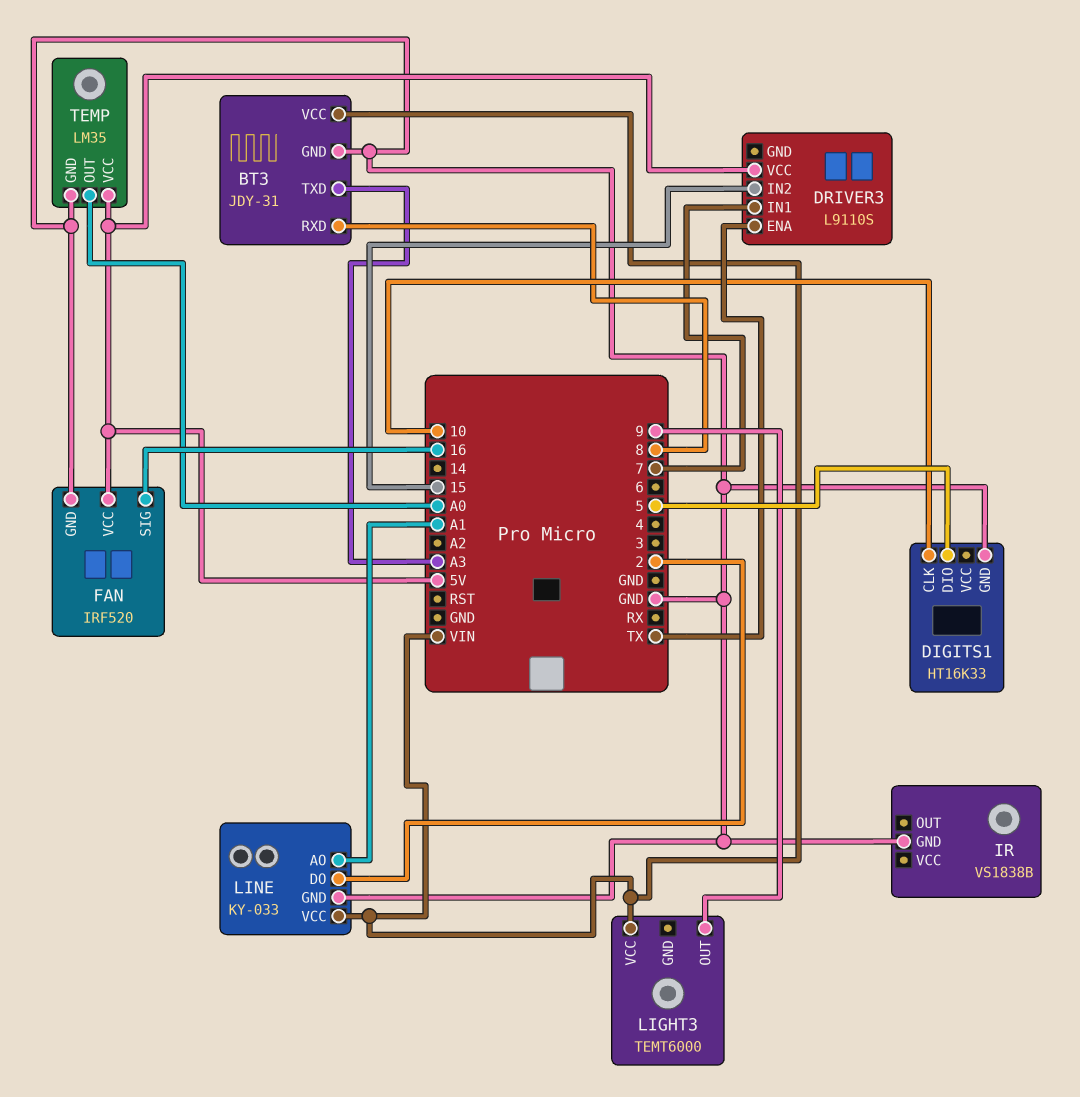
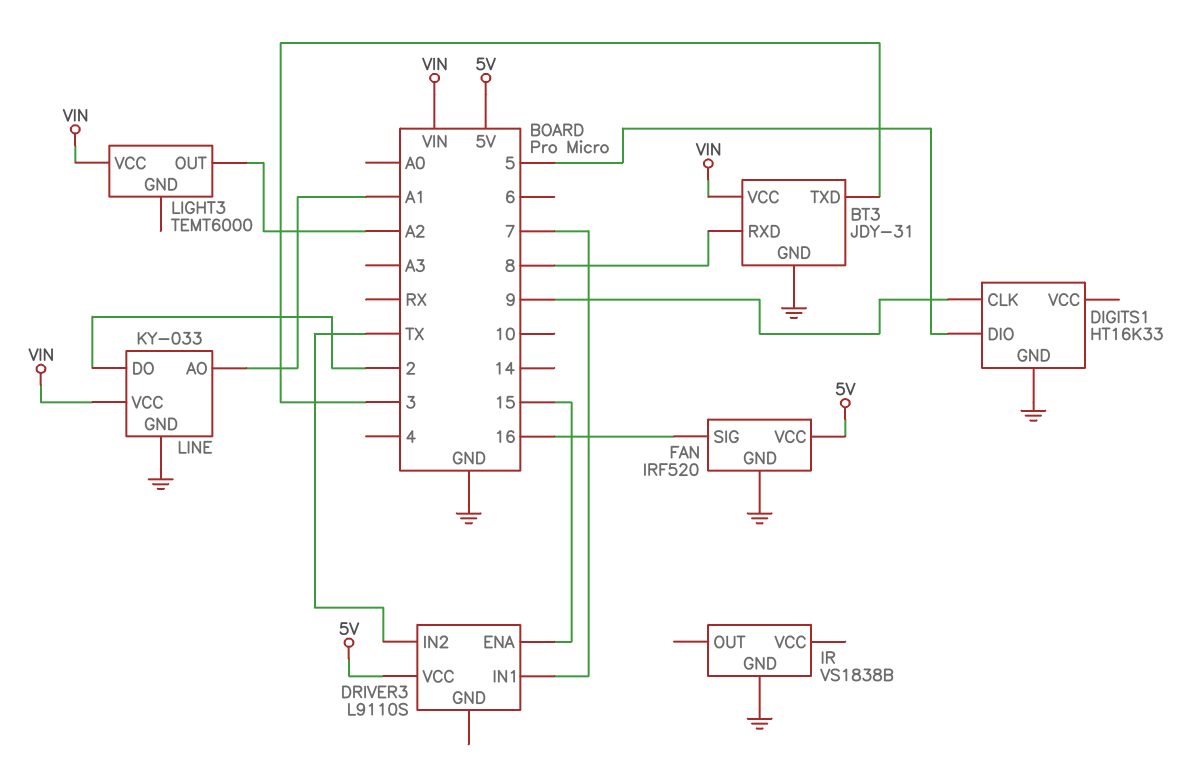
BT3 pin TXD: A3 -> 3
DIGITS1 pin CLK: 10 -> 9
DRIVER3 pin ENA: TX -> 15
DRIVER3 pin IN2: 15 -> TX
LIGHT3 pin OUT: 9 -> A2
TEMP: LM35 -> none
TEMP pin GND: GND -> none
TEMP pin OUT: A0 -> none
TEMP pin VCC: 5V -> none

